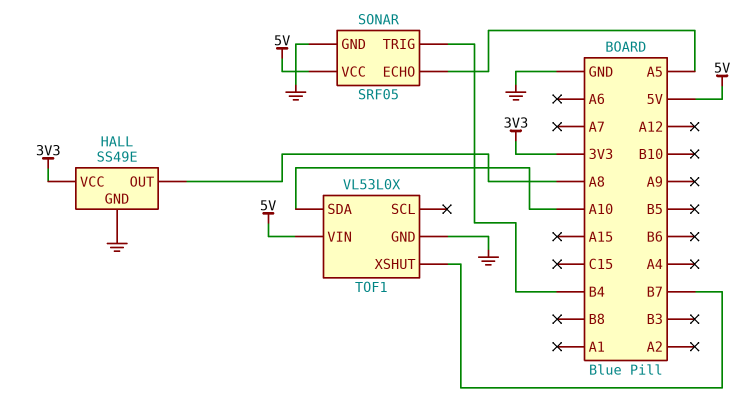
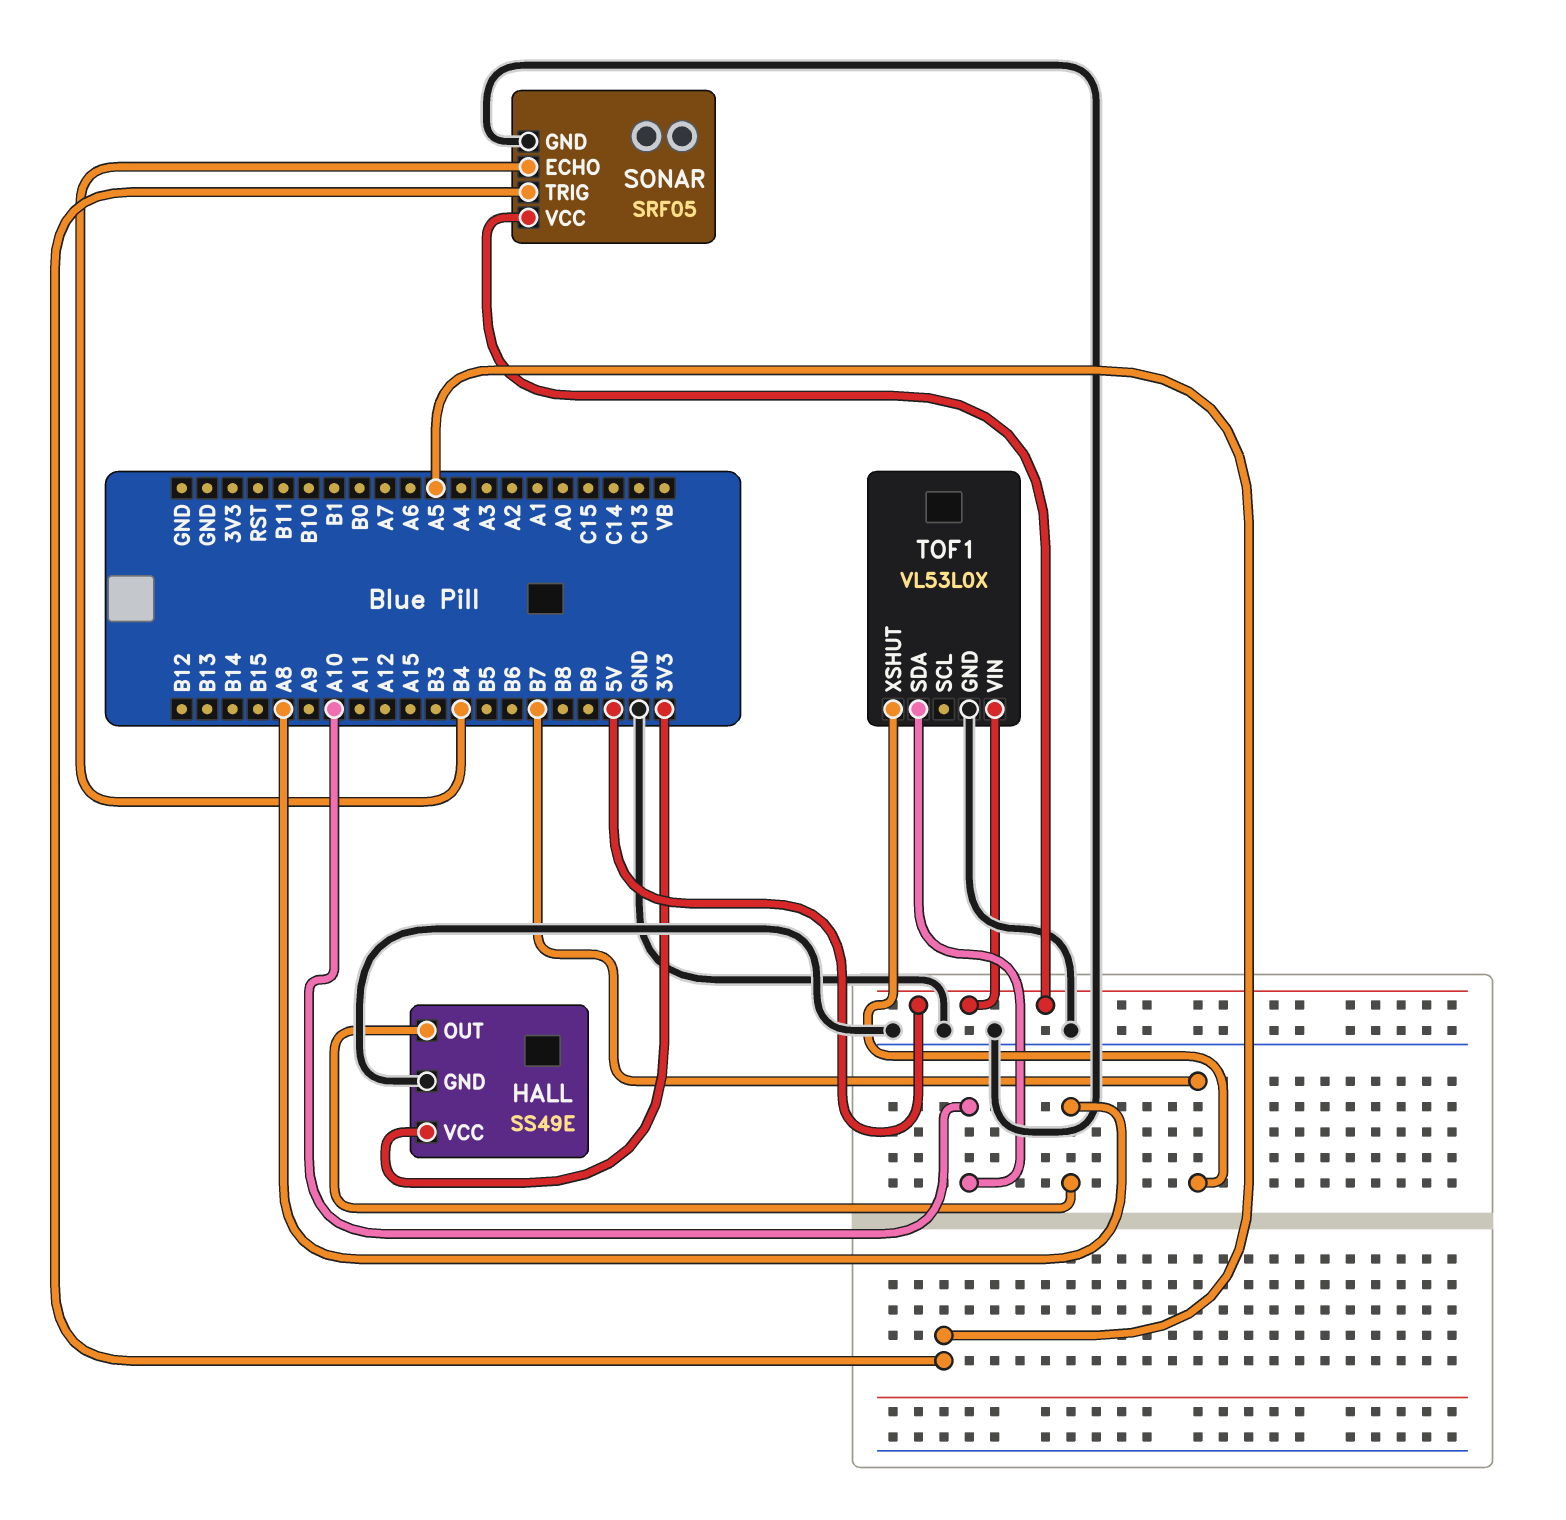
SONAR pin ECHO: A5 -> B4
SONAR pin TRIG: B4 -> A5

